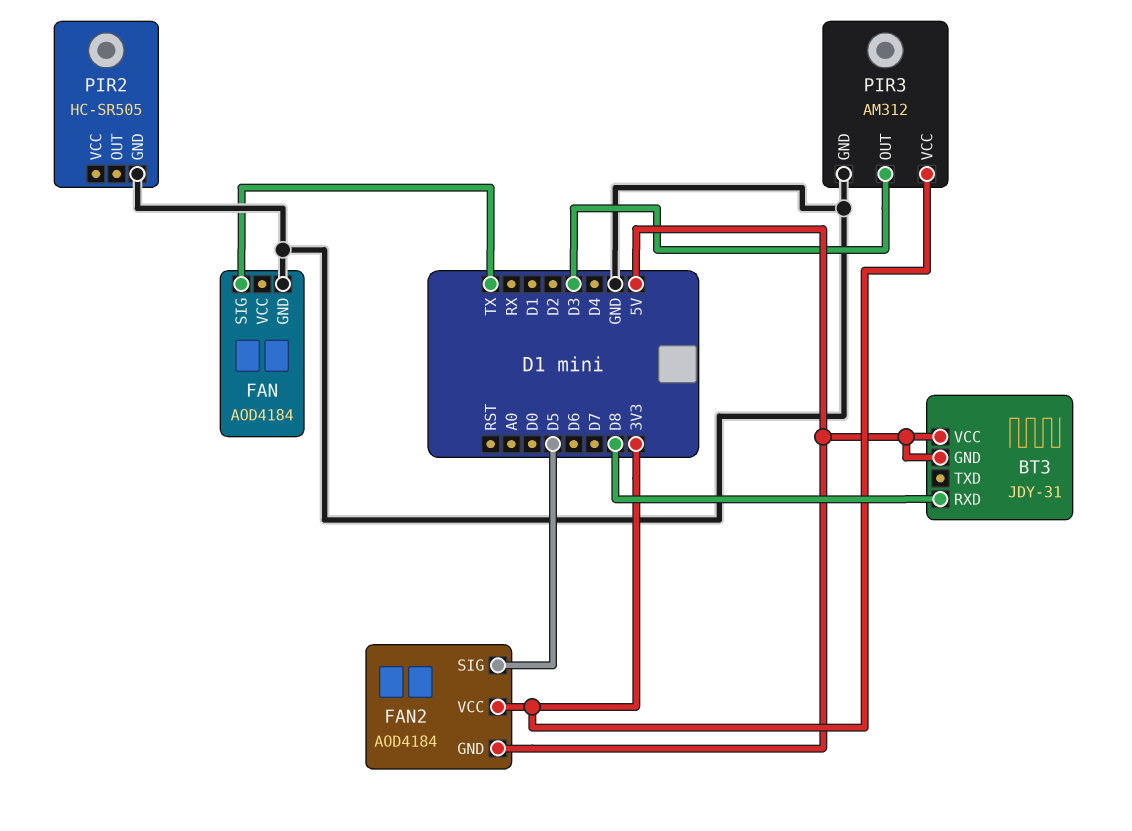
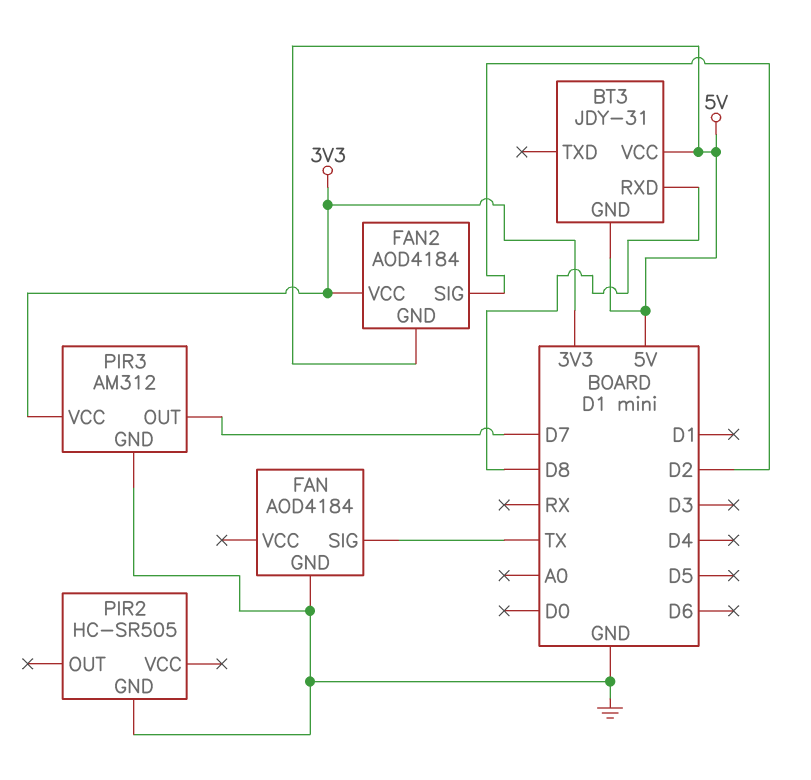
FAN2 pin SIG: D5 -> D2
PIR3 pin OUT: D3 -> D7

